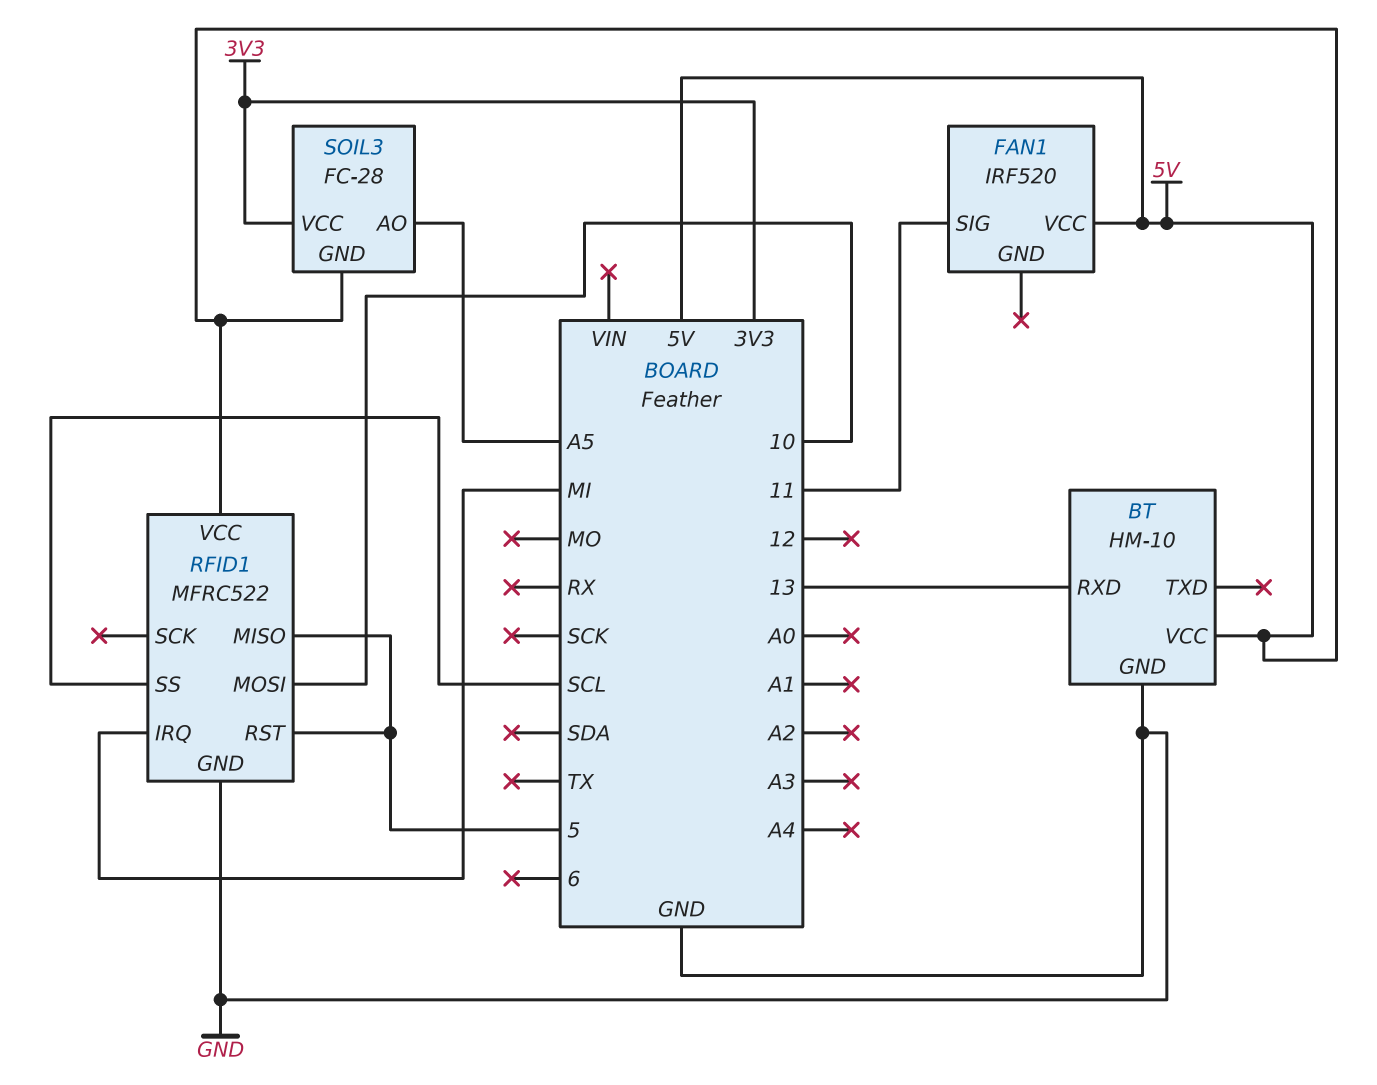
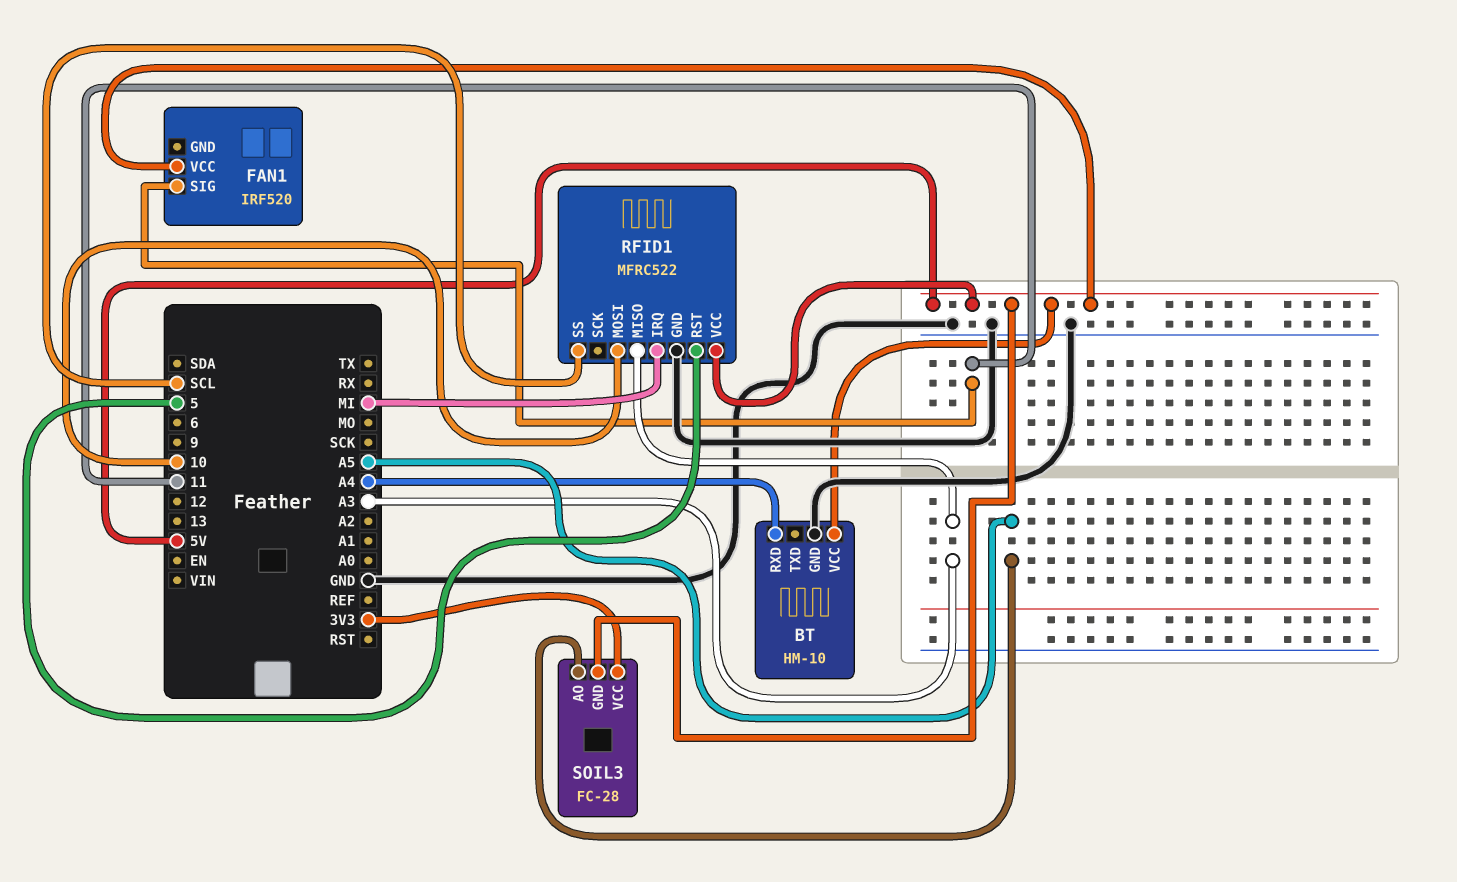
BT pin RXD: 13 -> A4
RFID1 pin MISO: 5 -> A3

